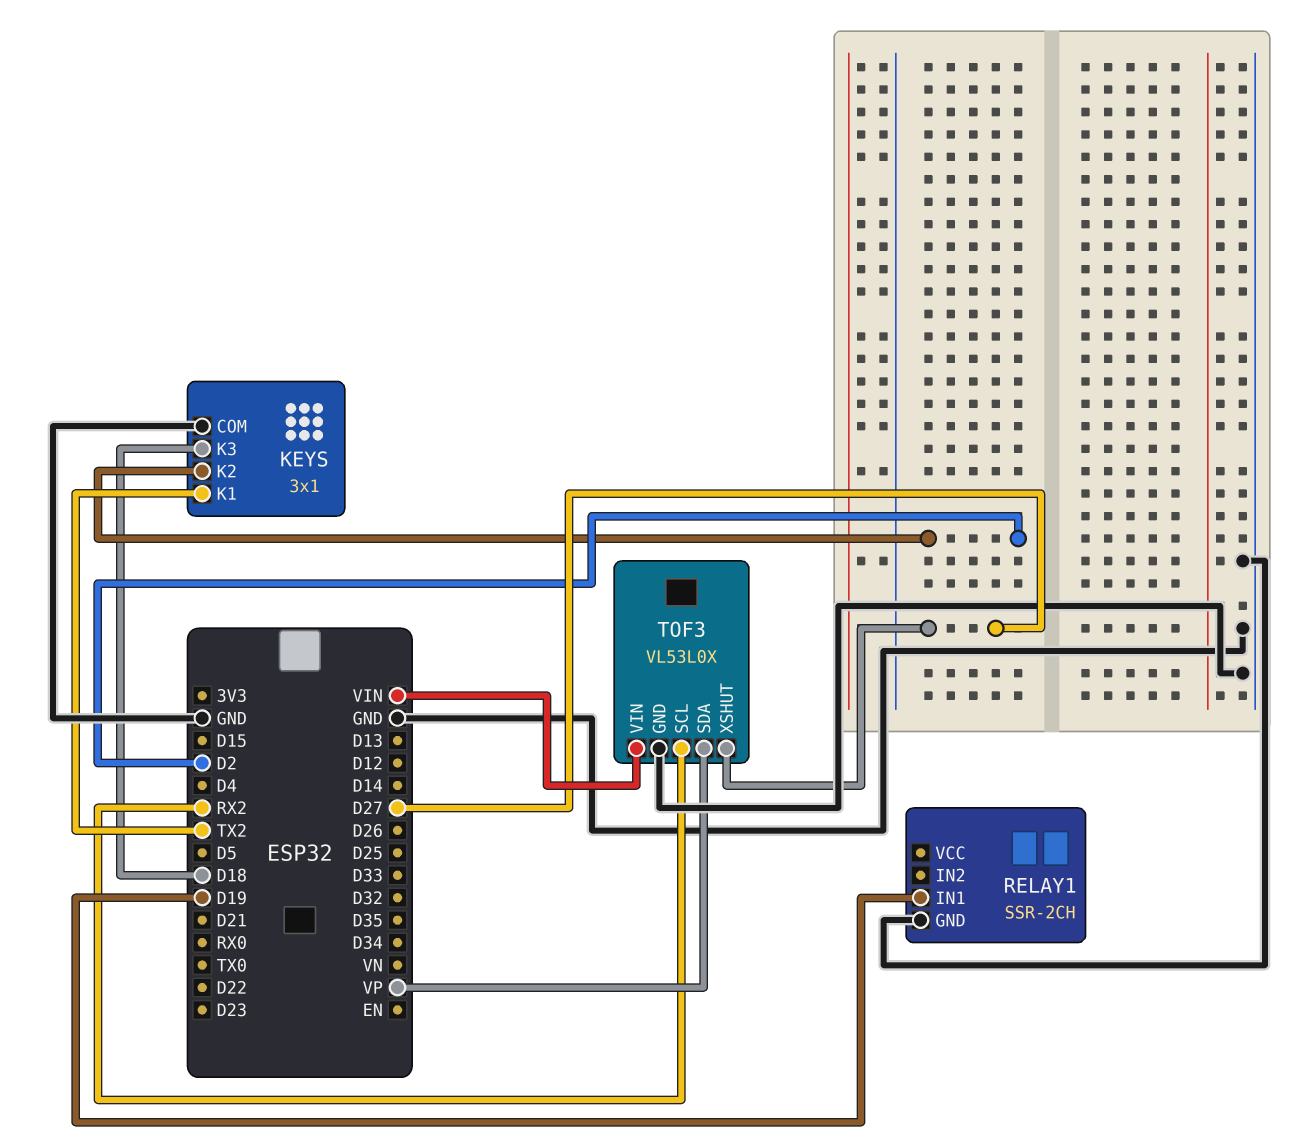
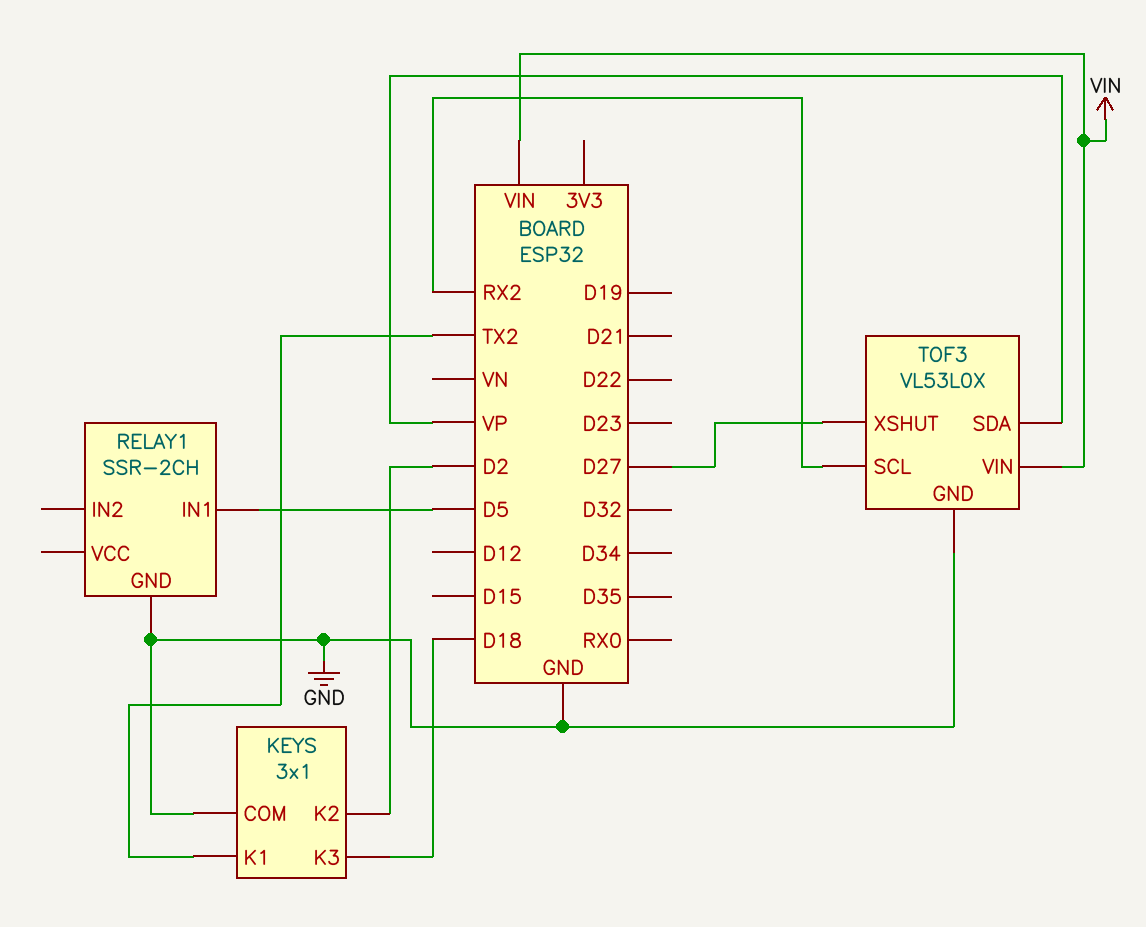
RELAY1 pin IN1: D19 -> D5

